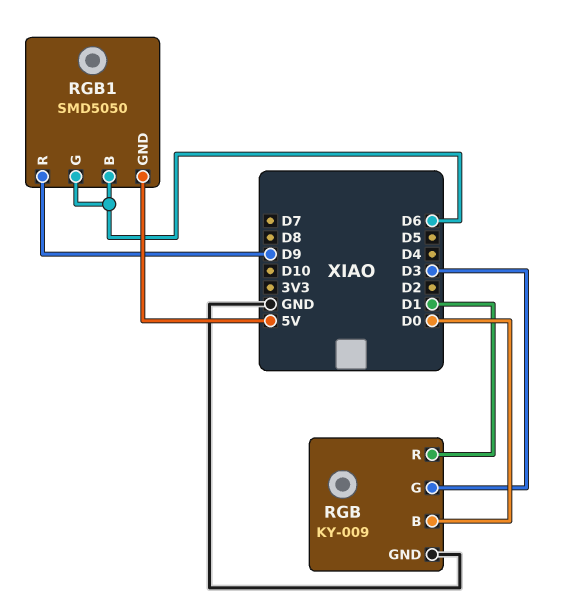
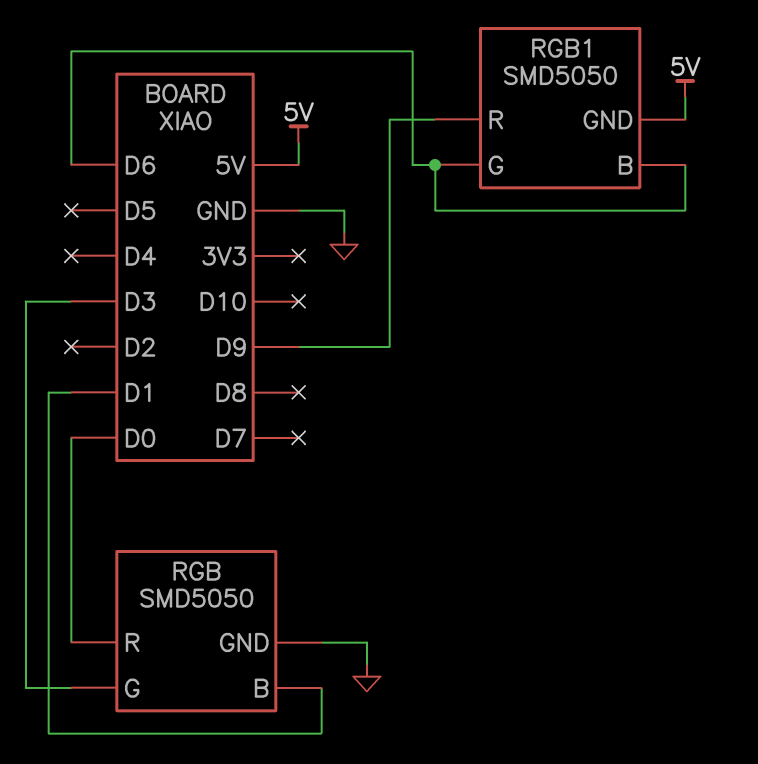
RGB: KY-009 -> SMD5050
RGB pin B: D0 -> D1
RGB pin R: D1 -> D0

